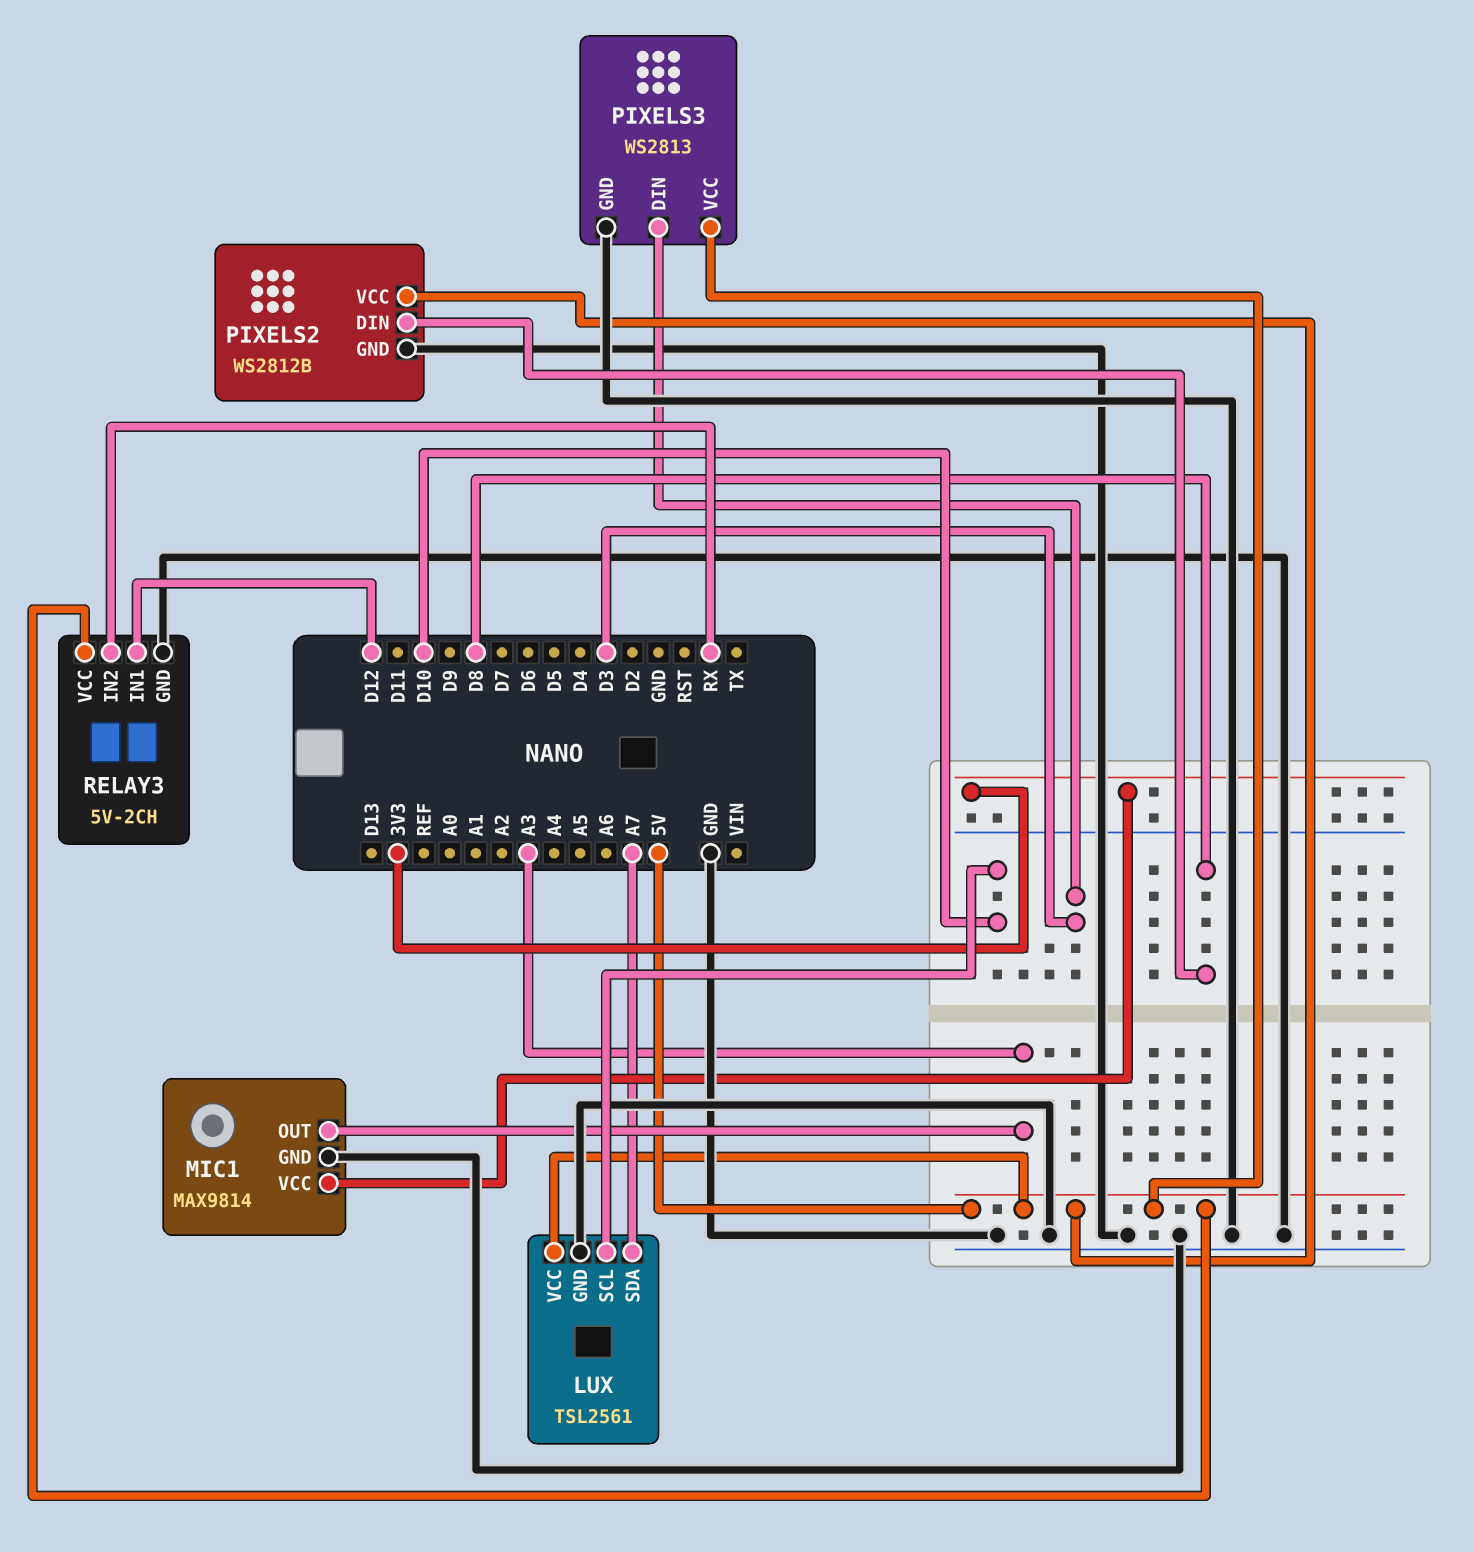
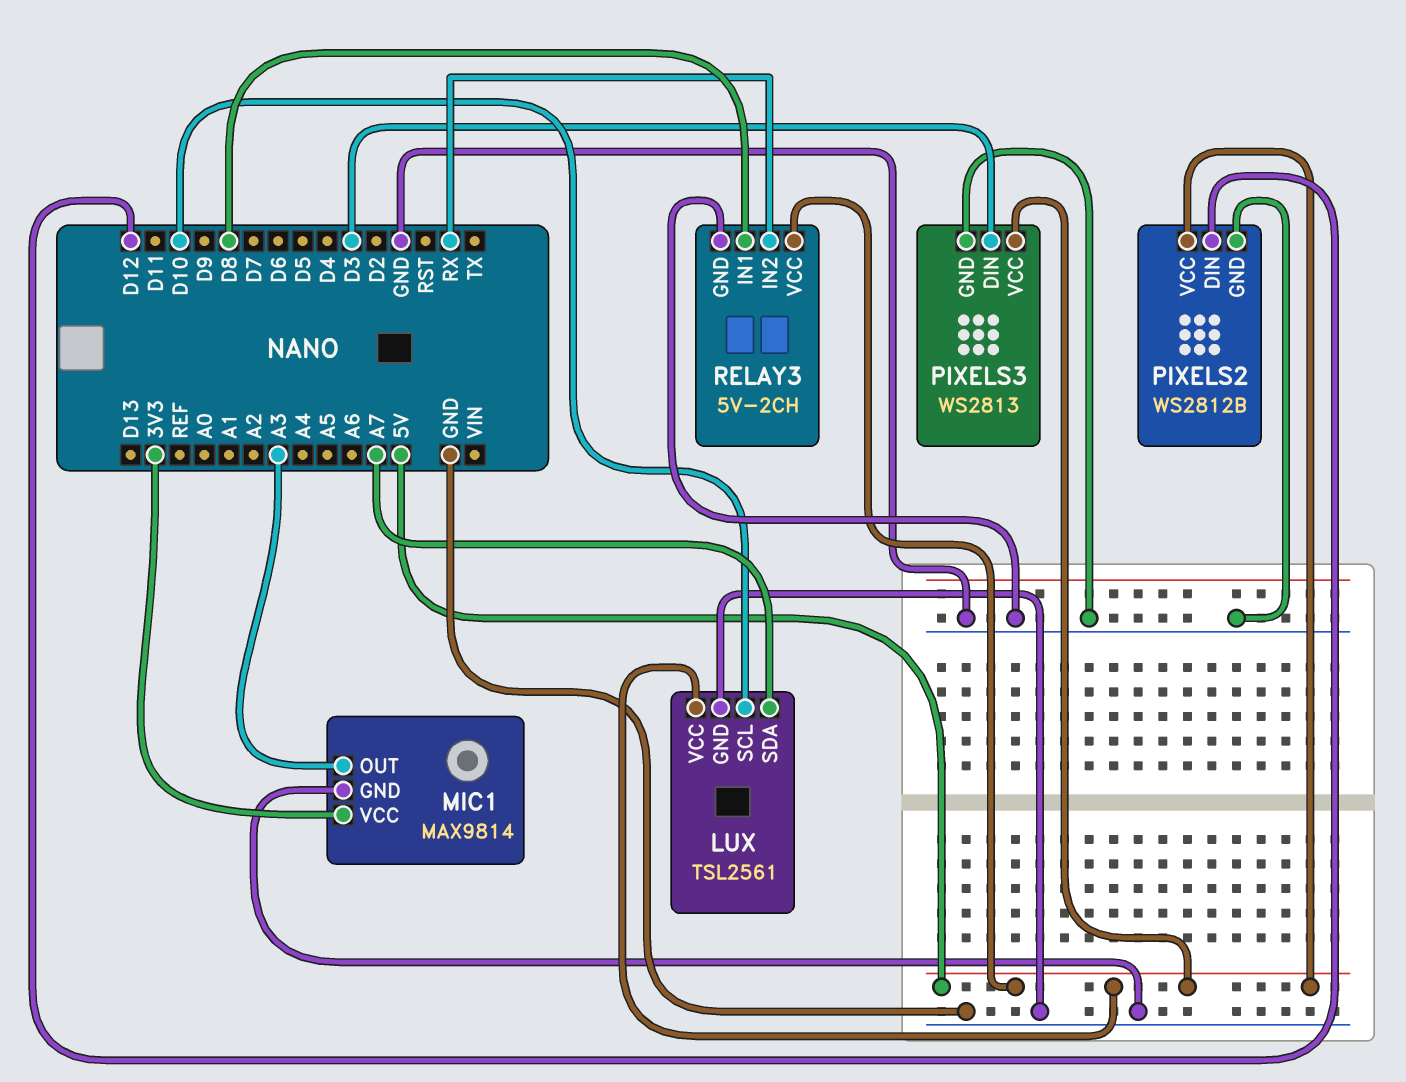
PIXELS2 pin DIN: D8 -> D12
RELAY3 pin IN1: D12 -> D8

